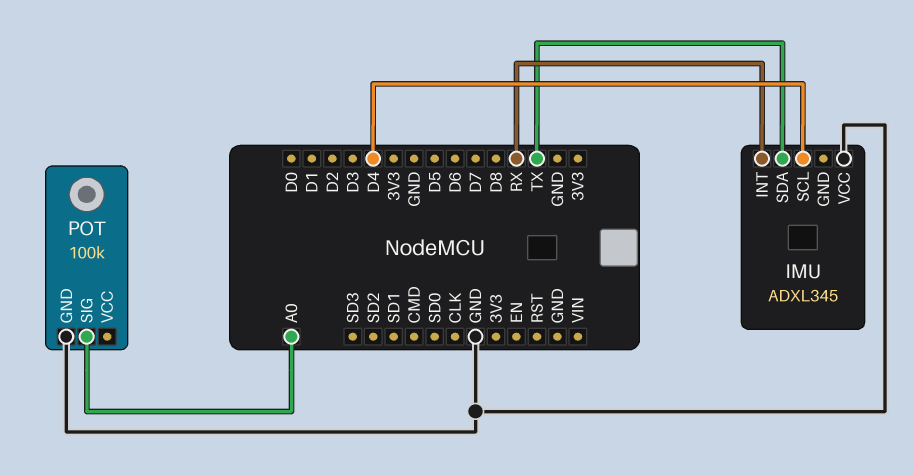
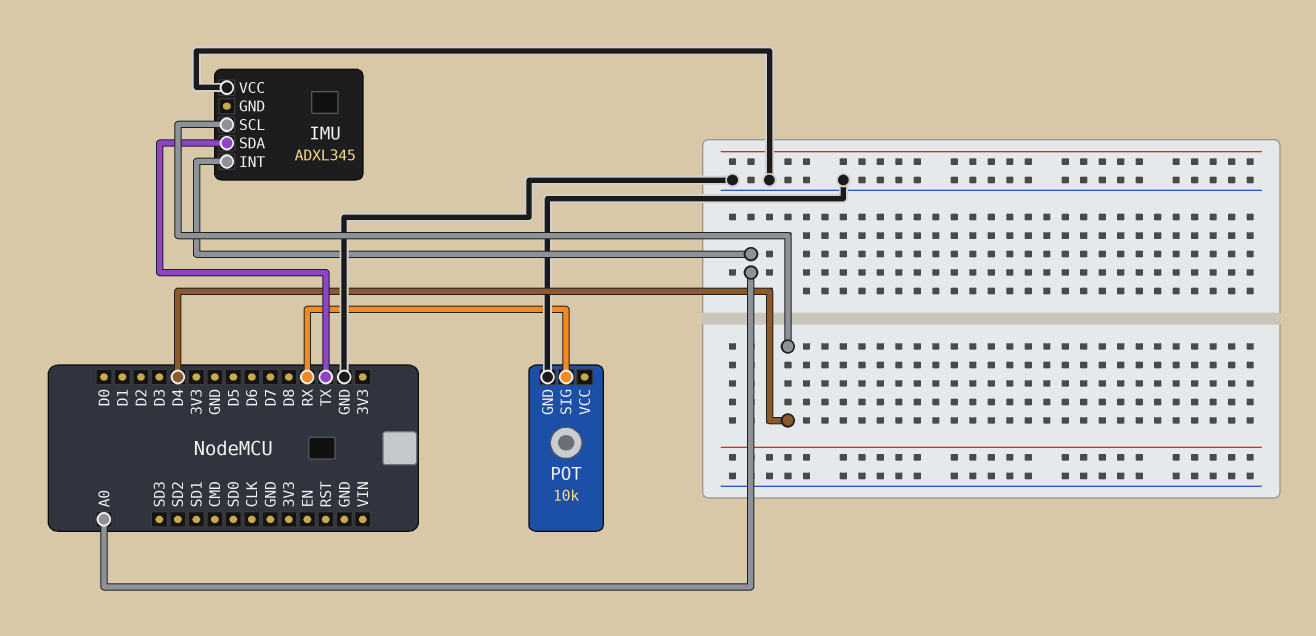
IMU pin INT: RX -> A0
POT: 100k -> 10k
POT pin SIG: A0 -> RX

